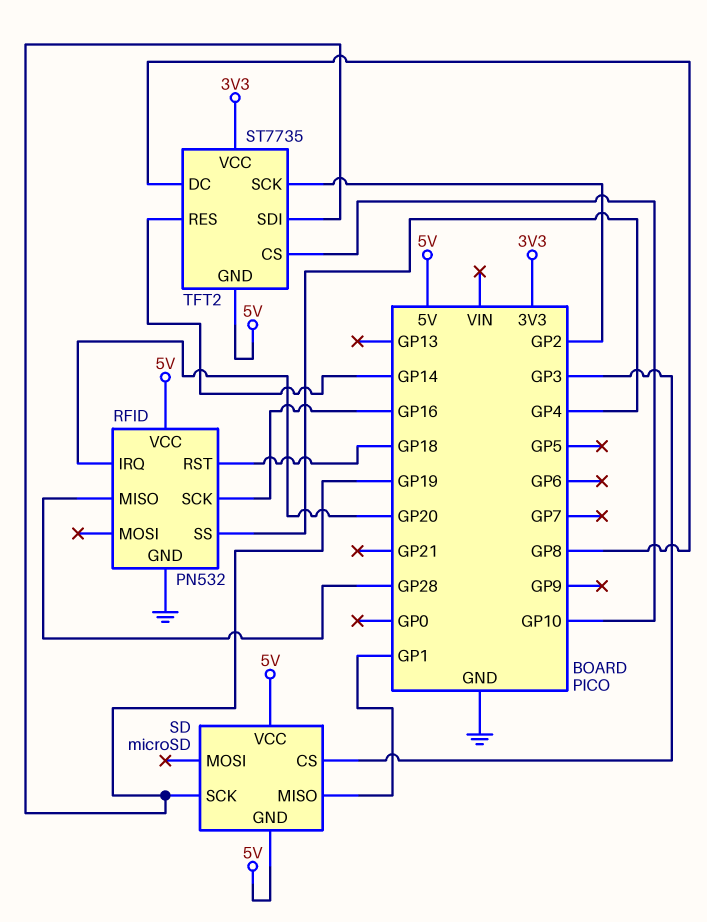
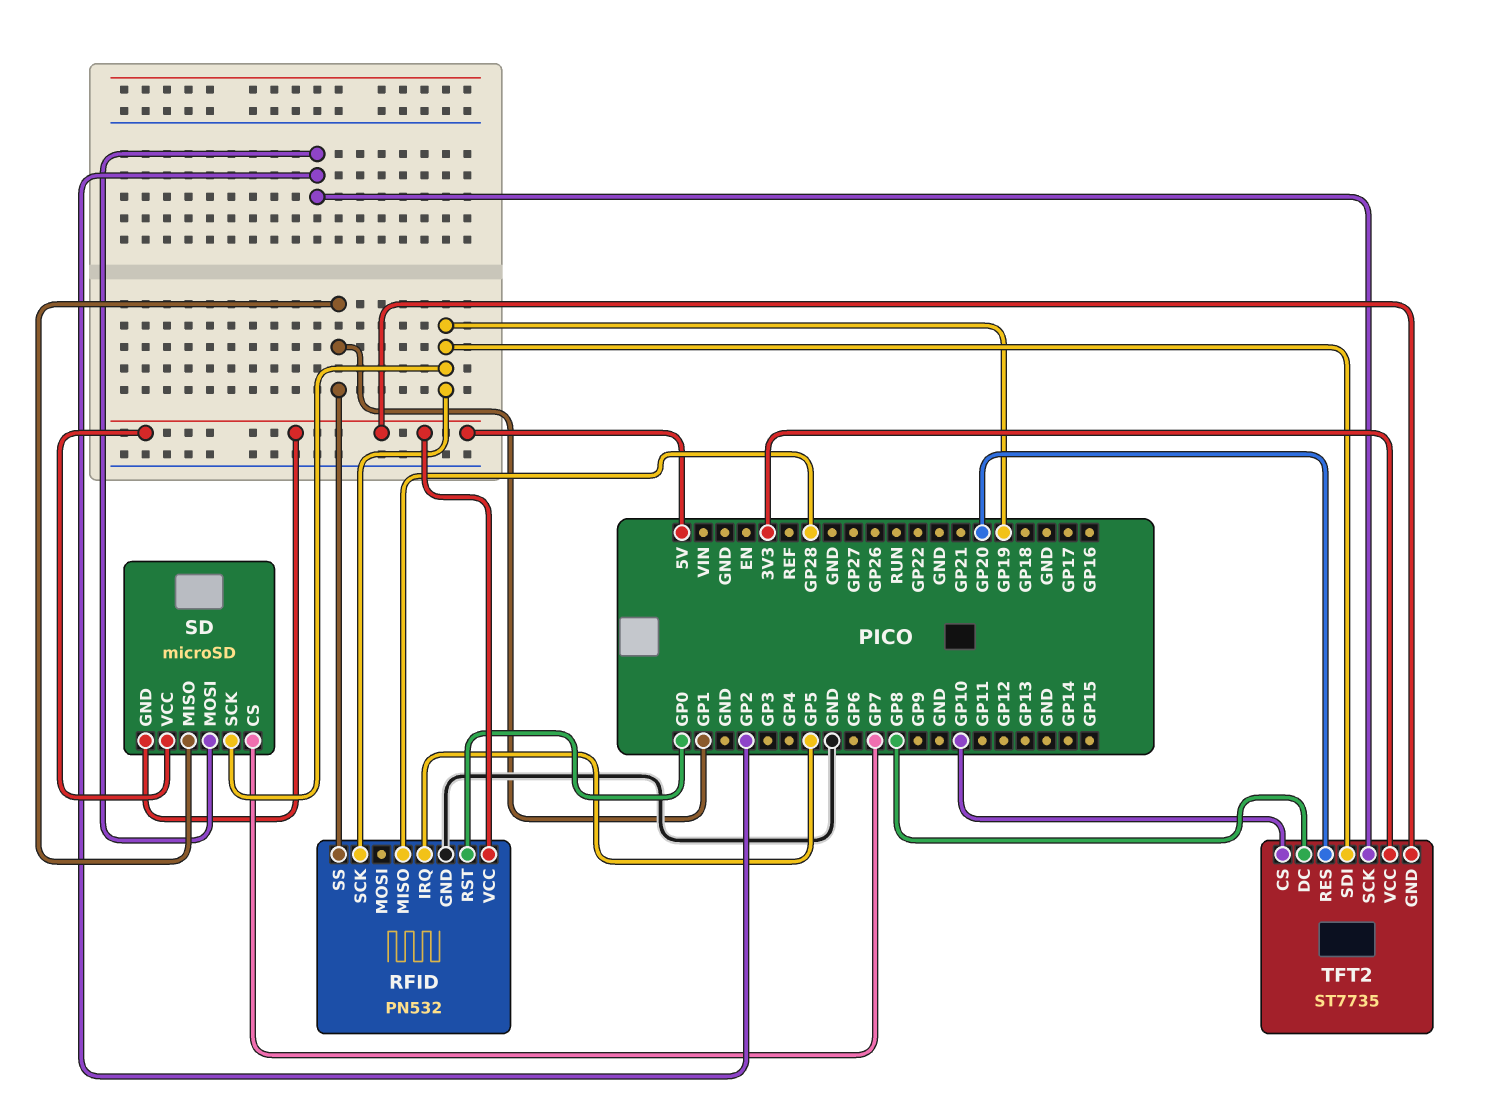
RFID pin IRQ: GP20 -> GP5
RFID pin RST: GP18 -> GP0
RFID pin SCK: GP16 -> GP19
RFID pin SS: GP4 -> GP1
SD pin CS: GP3 -> GP7
SD pin MOSI: none -> GP2
TFT2 pin RES: GP14 -> GP20

